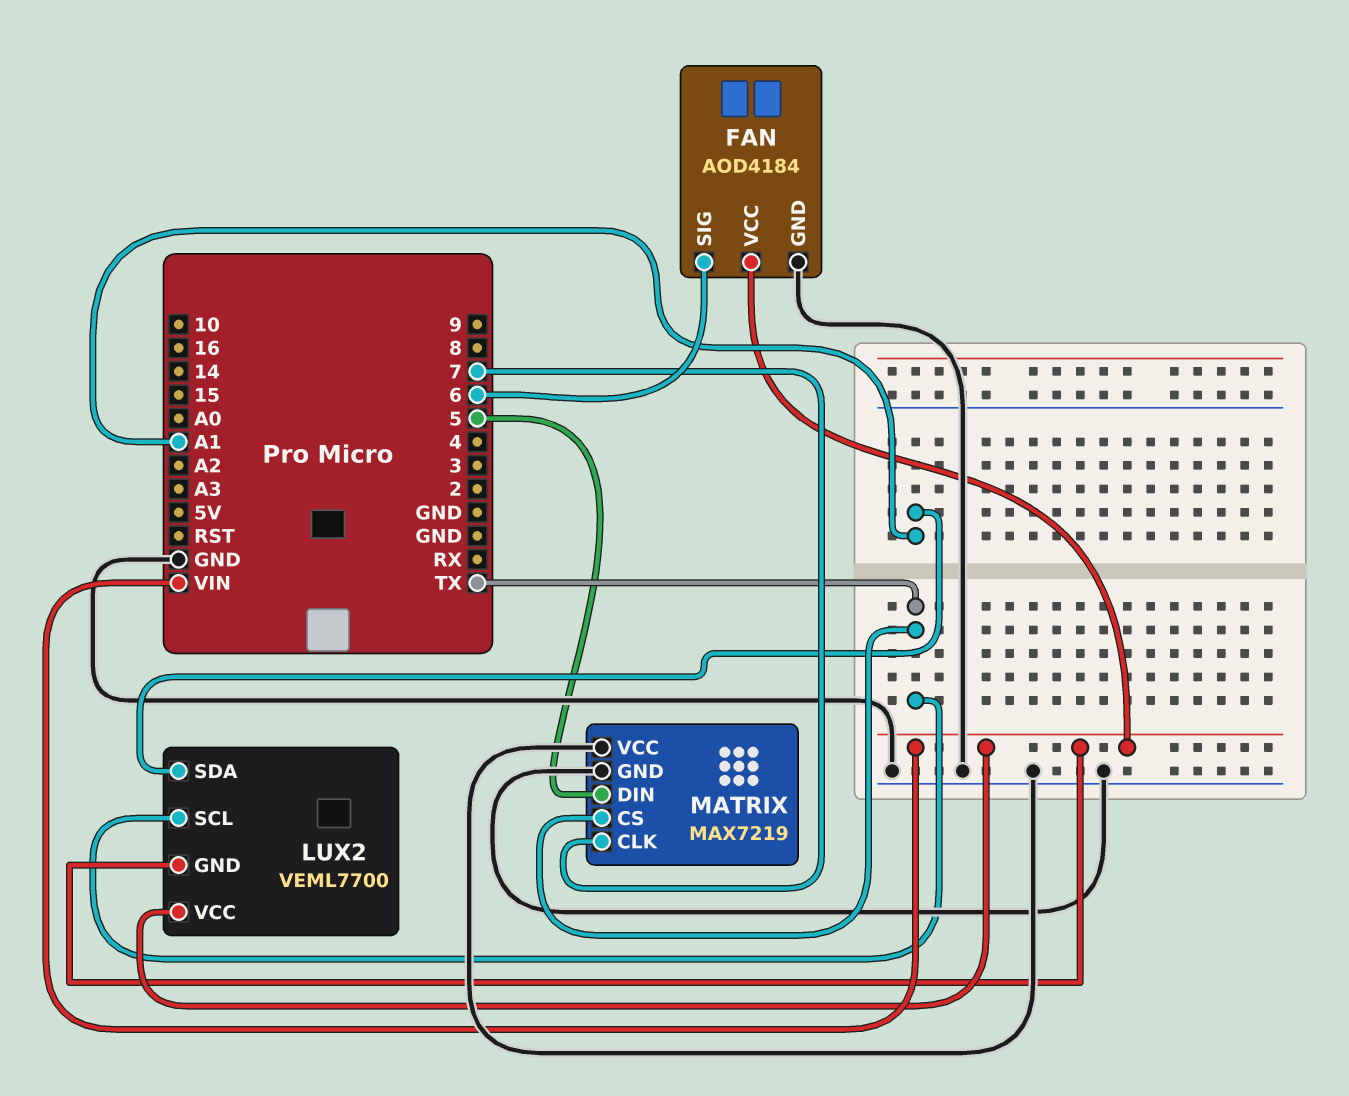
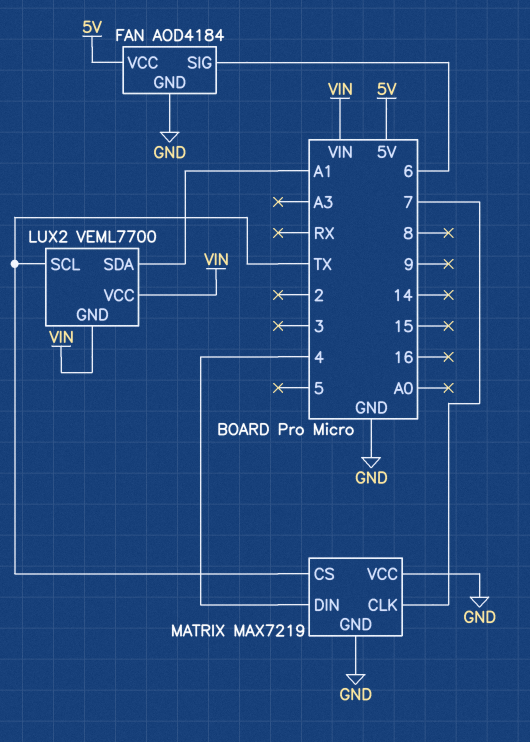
FAN pin VCC: VIN -> 5V
MATRIX pin DIN: 5 -> 4

